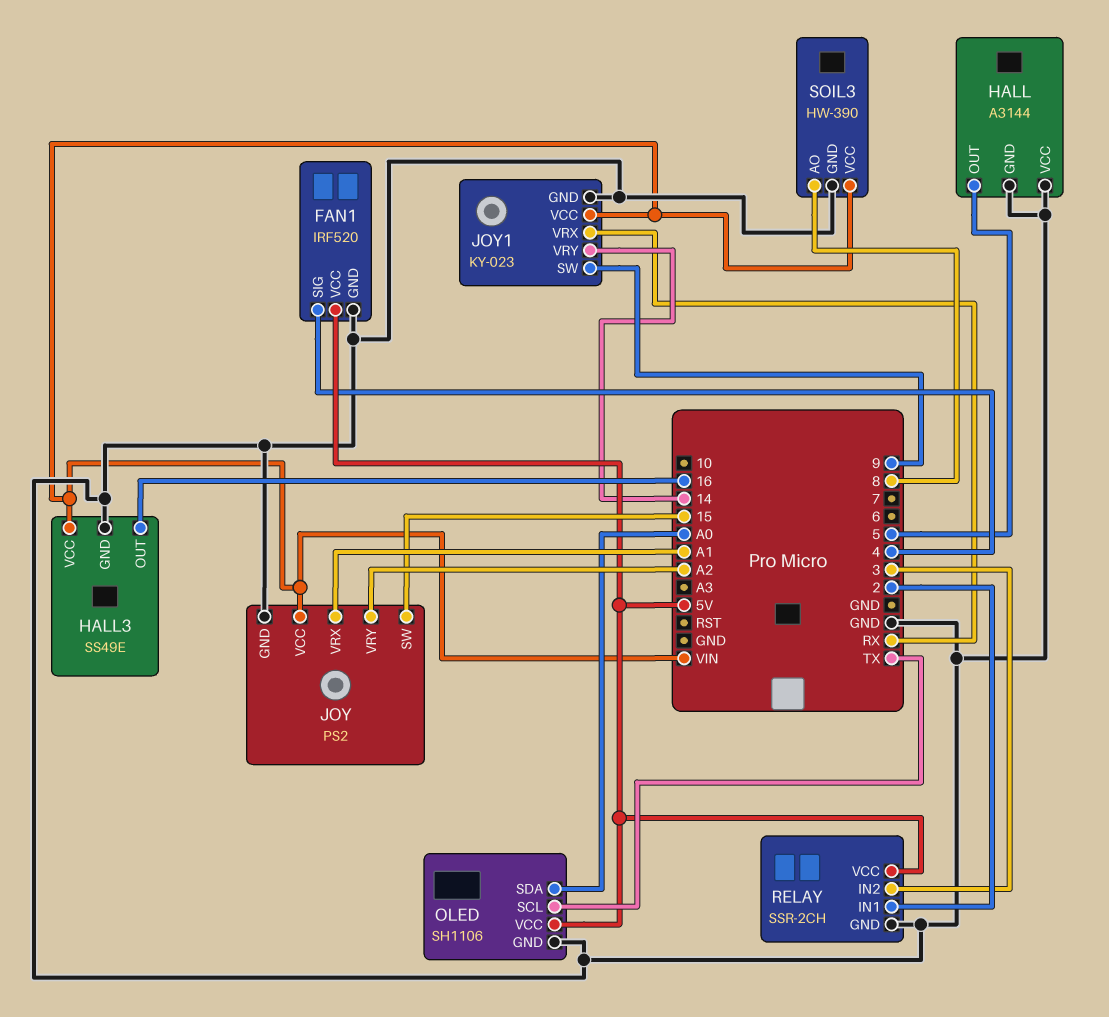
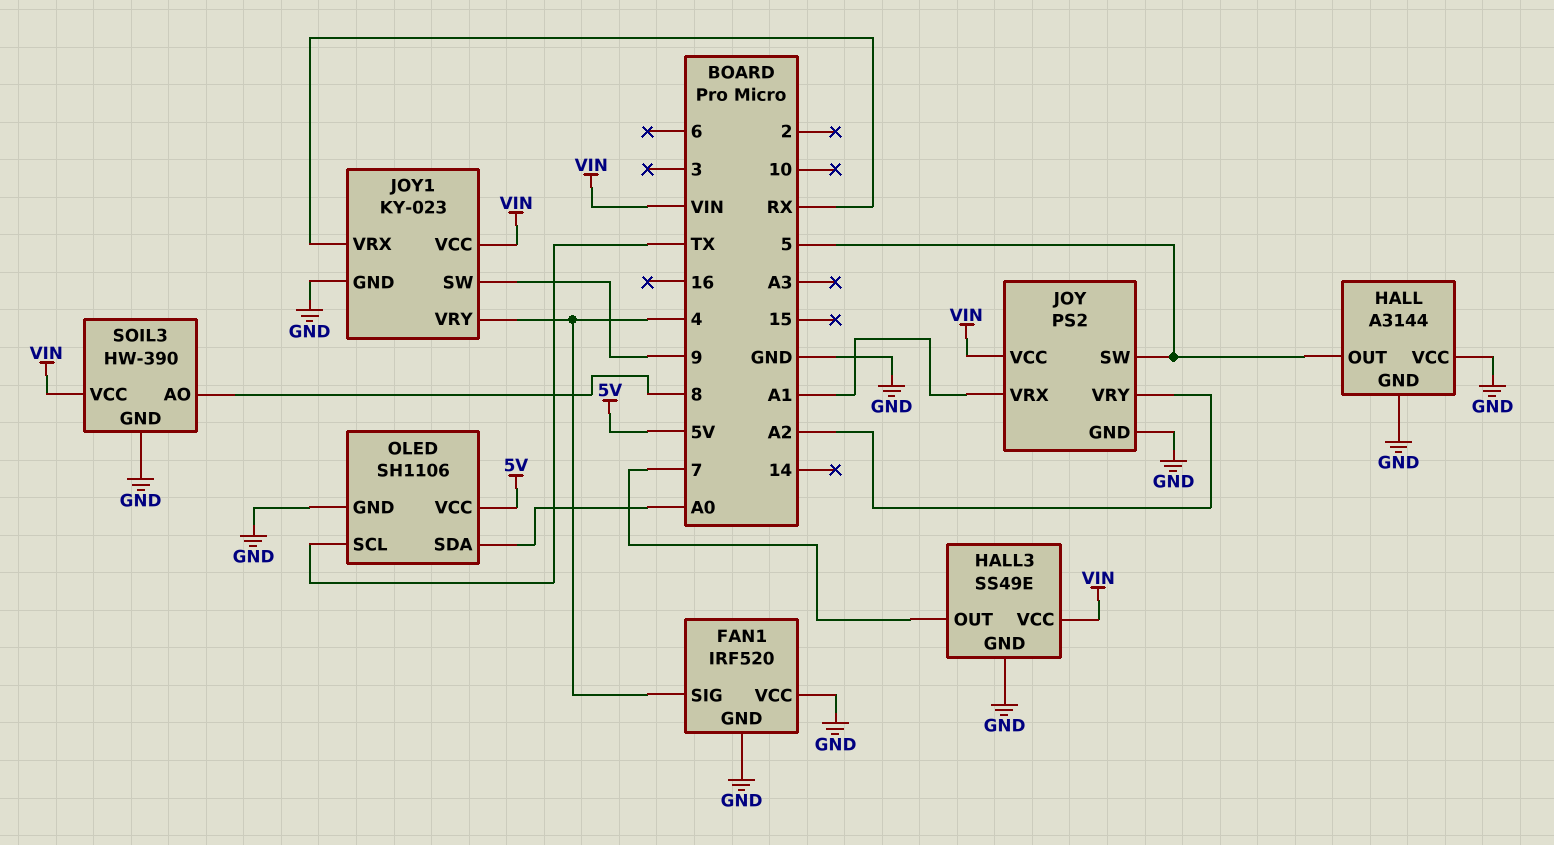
FAN1 pin VCC: 5V -> GND
HALL3 pin OUT: 16 -> 7
JOY pin SW: 15 -> 5
JOY1 pin VRY: 14 -> 4
RELAY: SSR-2CH -> none
RELAY pin GND: GND -> none
RELAY pin IN1: 2 -> none
RELAY pin IN2: 3 -> none
RELAY pin VCC: 5V -> none

